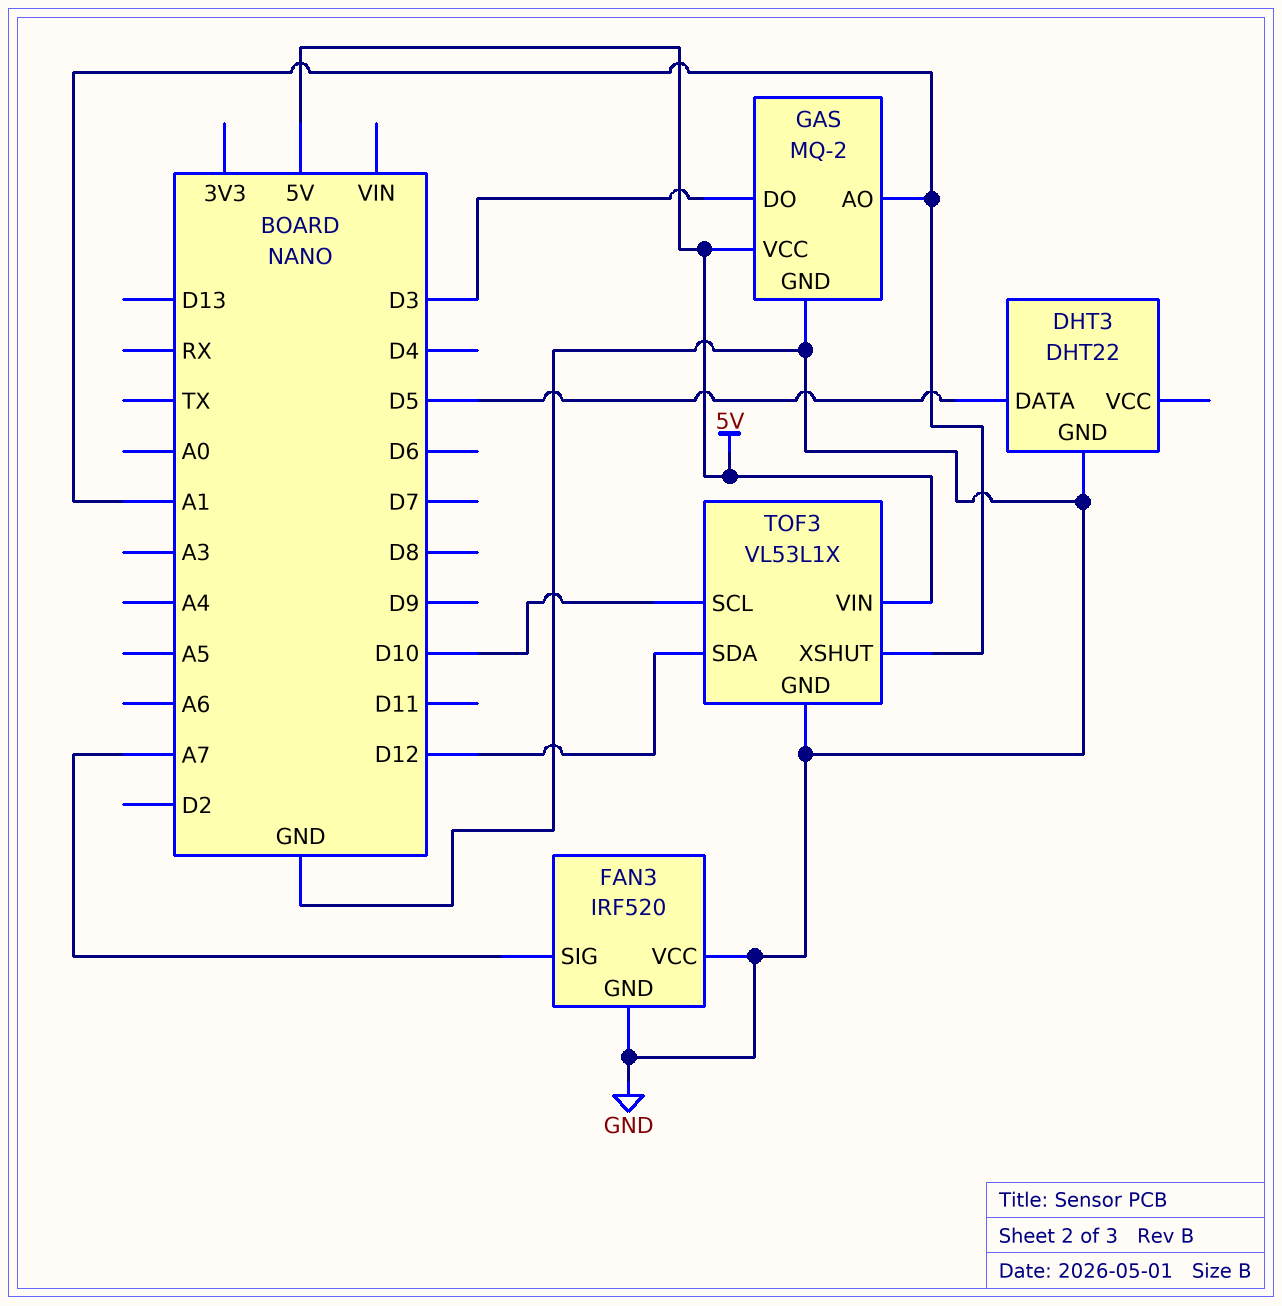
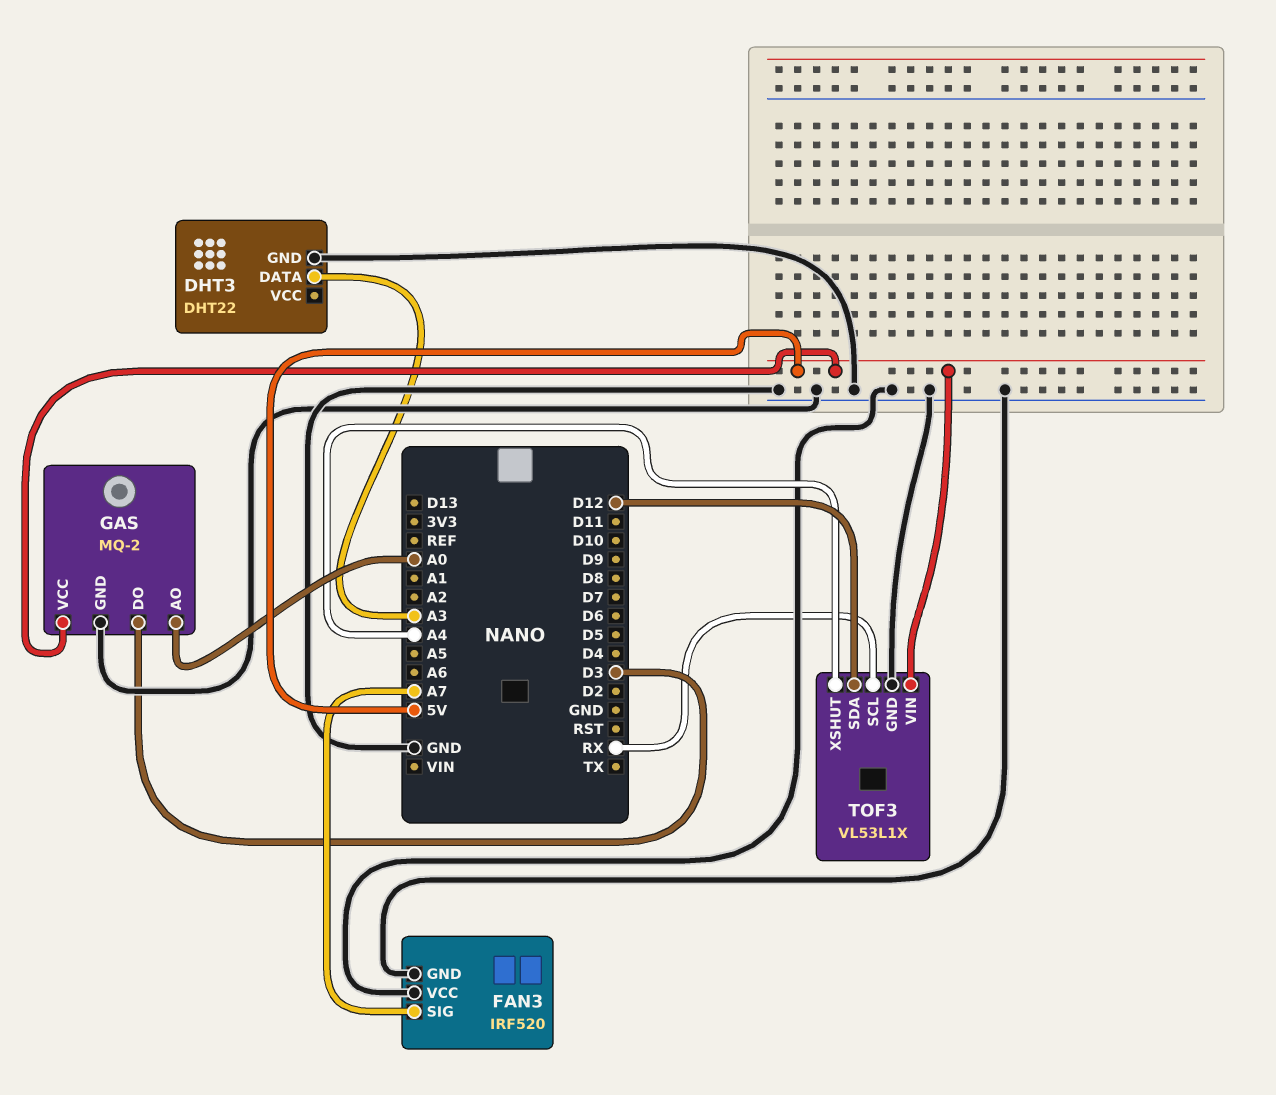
DHT3 pin DATA: D5 -> A3
GAS pin AO: A1 -> A0
TOF3 pin SCL: D10 -> RX
TOF3 pin XSHUT: A1 -> A4

